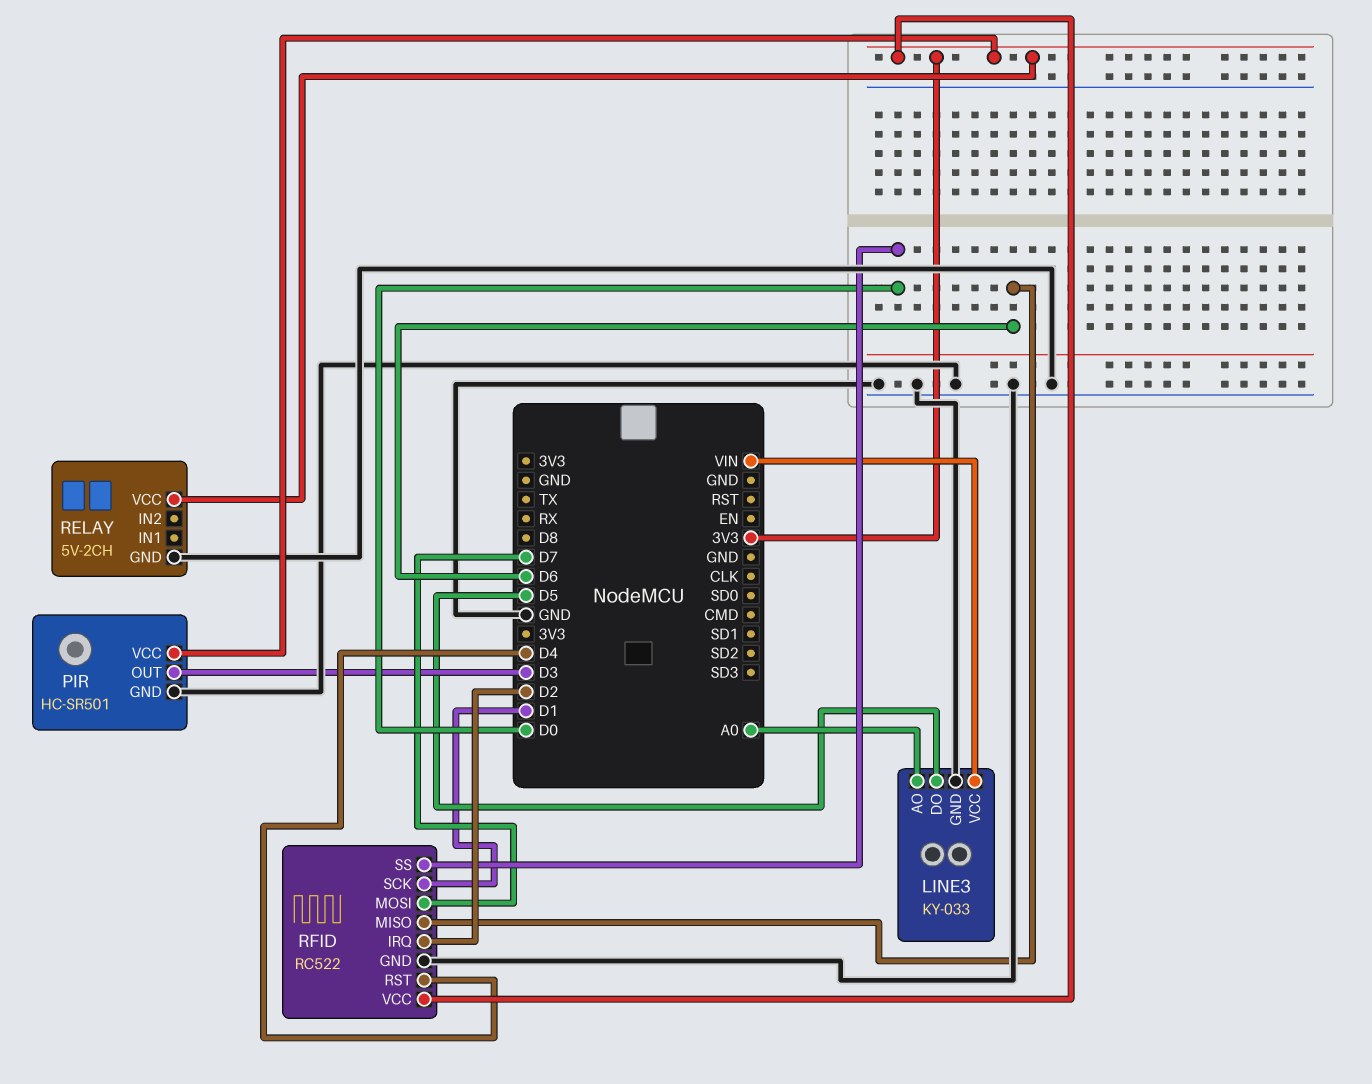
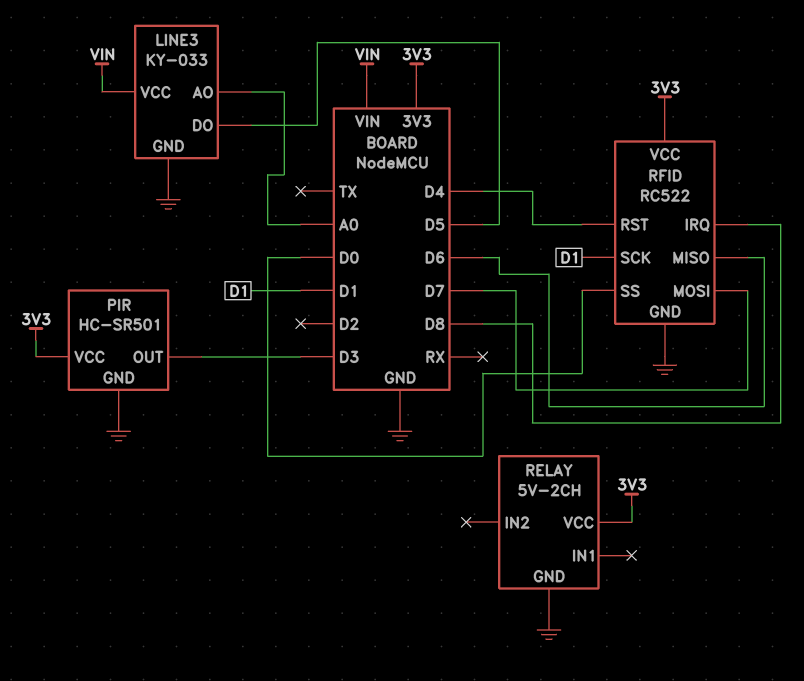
RFID pin IRQ: D2 -> D8

